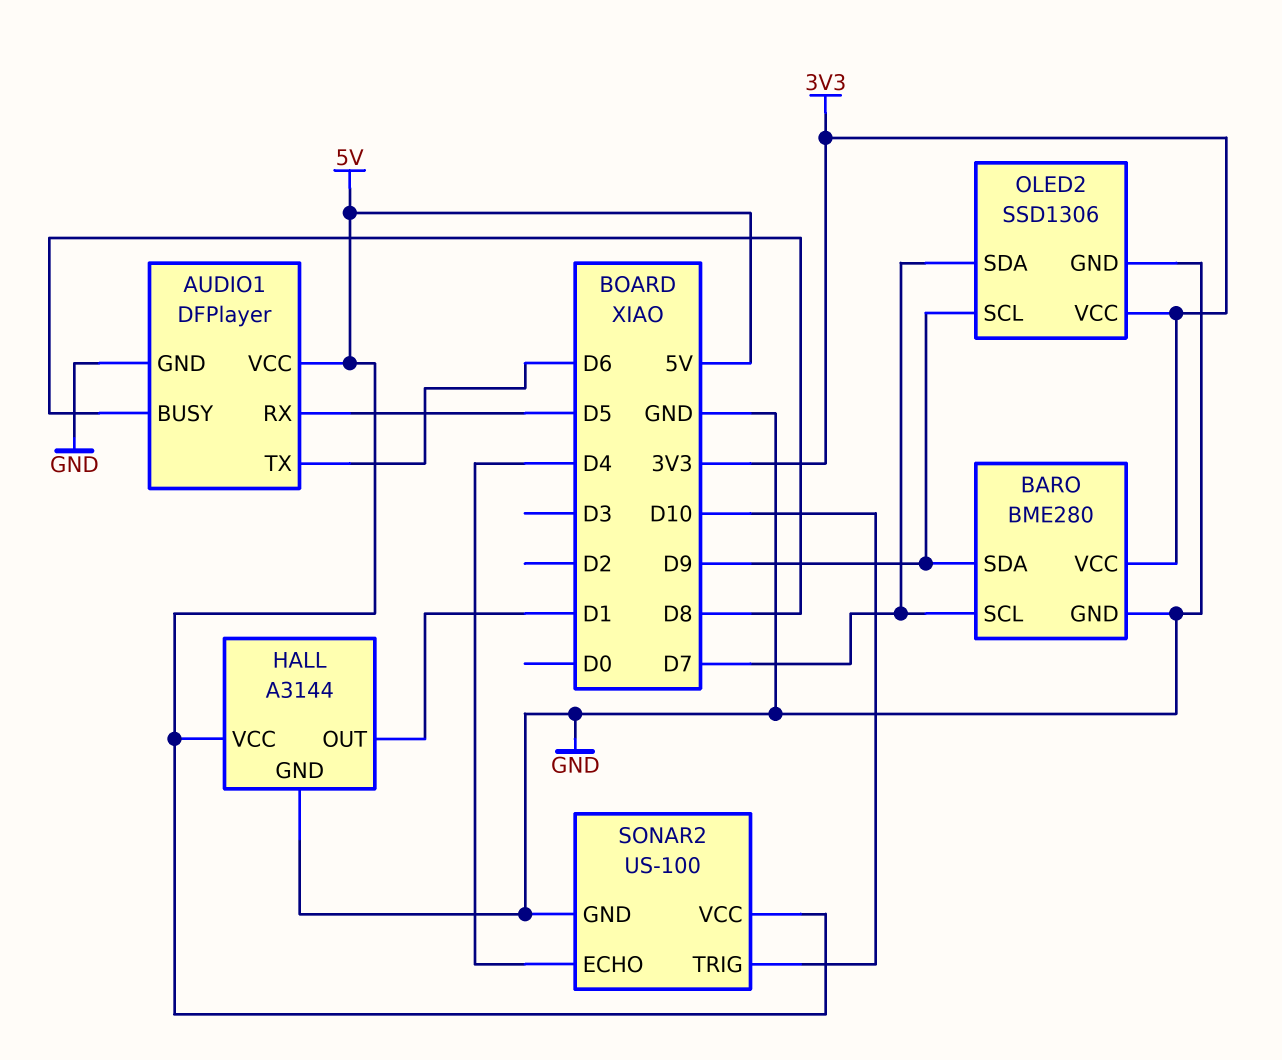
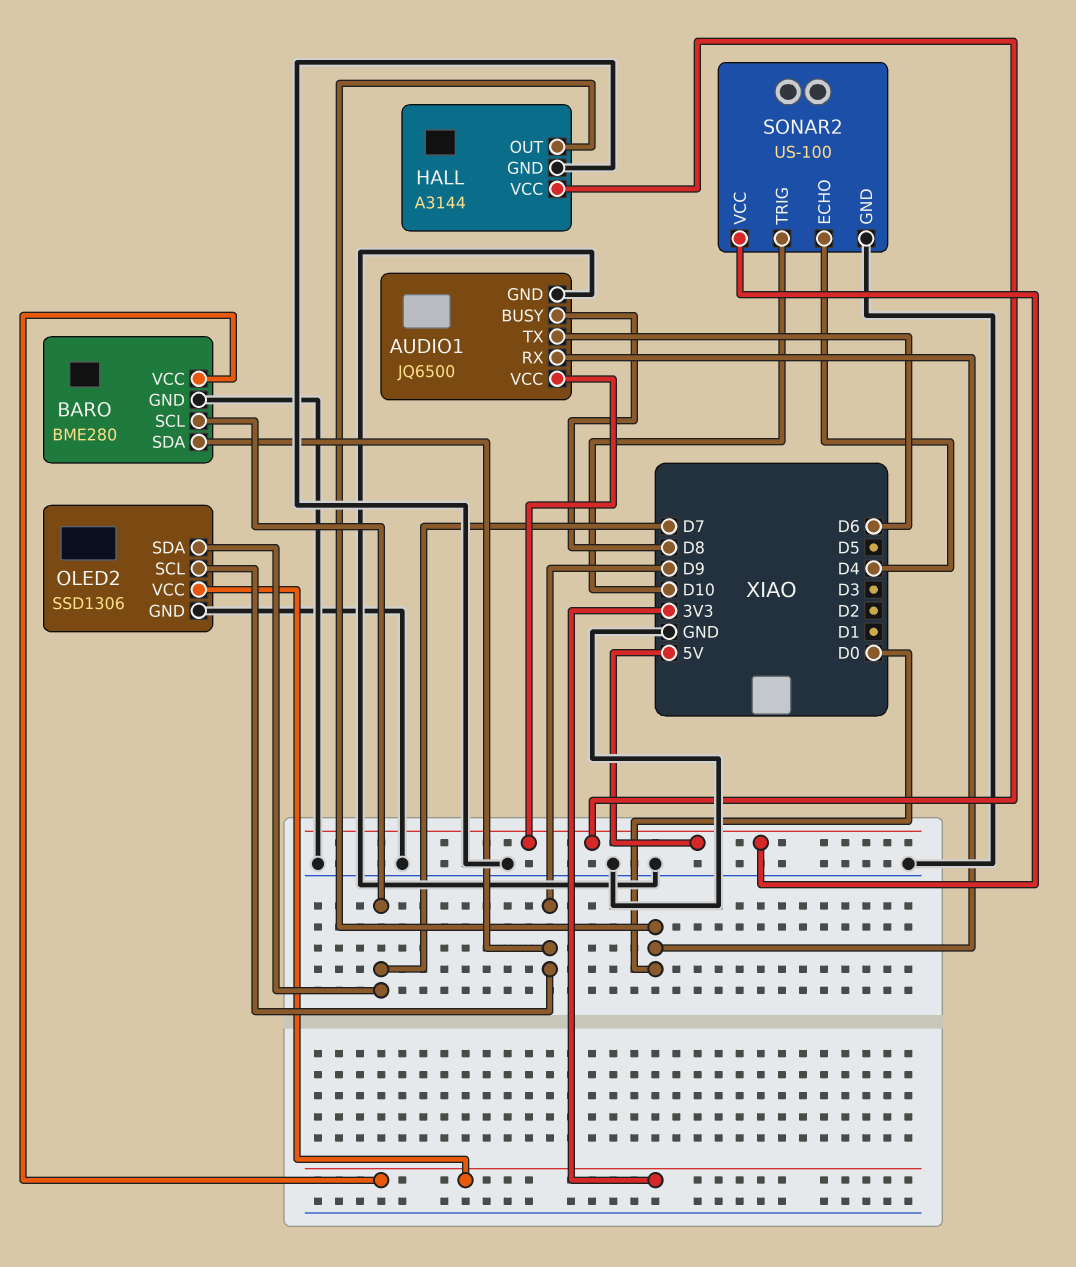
AUDIO1: DFPlayer -> JQ6500
AUDIO1 pin RX: D5 -> D0
HALL pin OUT: D1 -> D0

